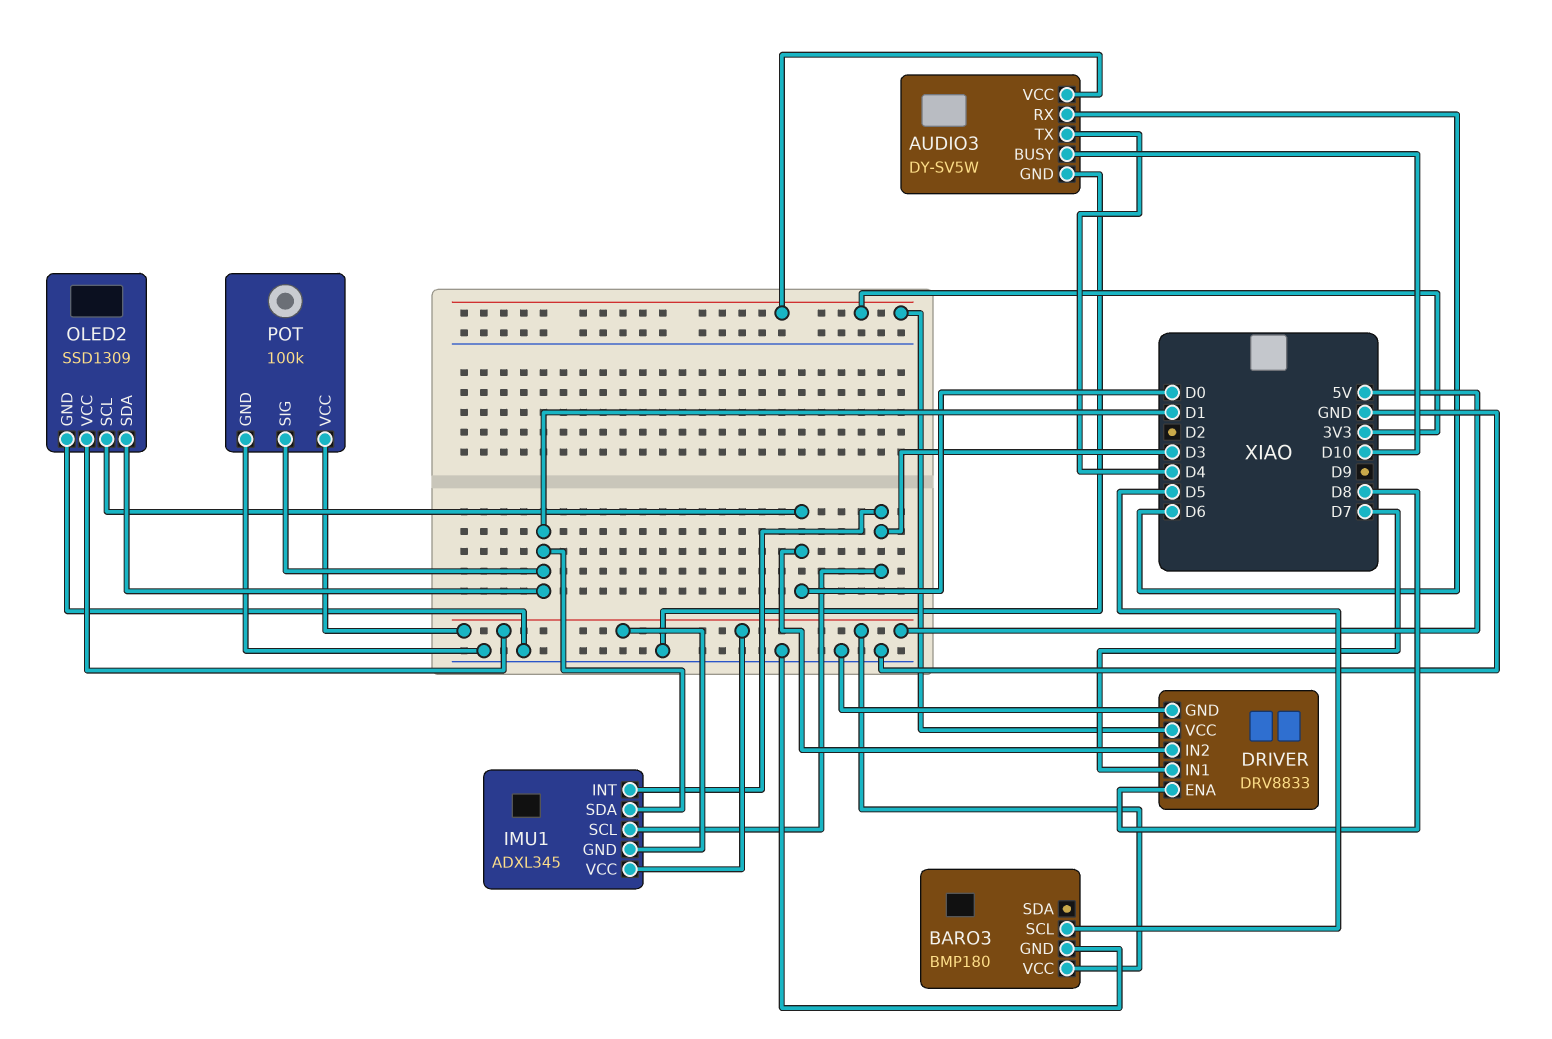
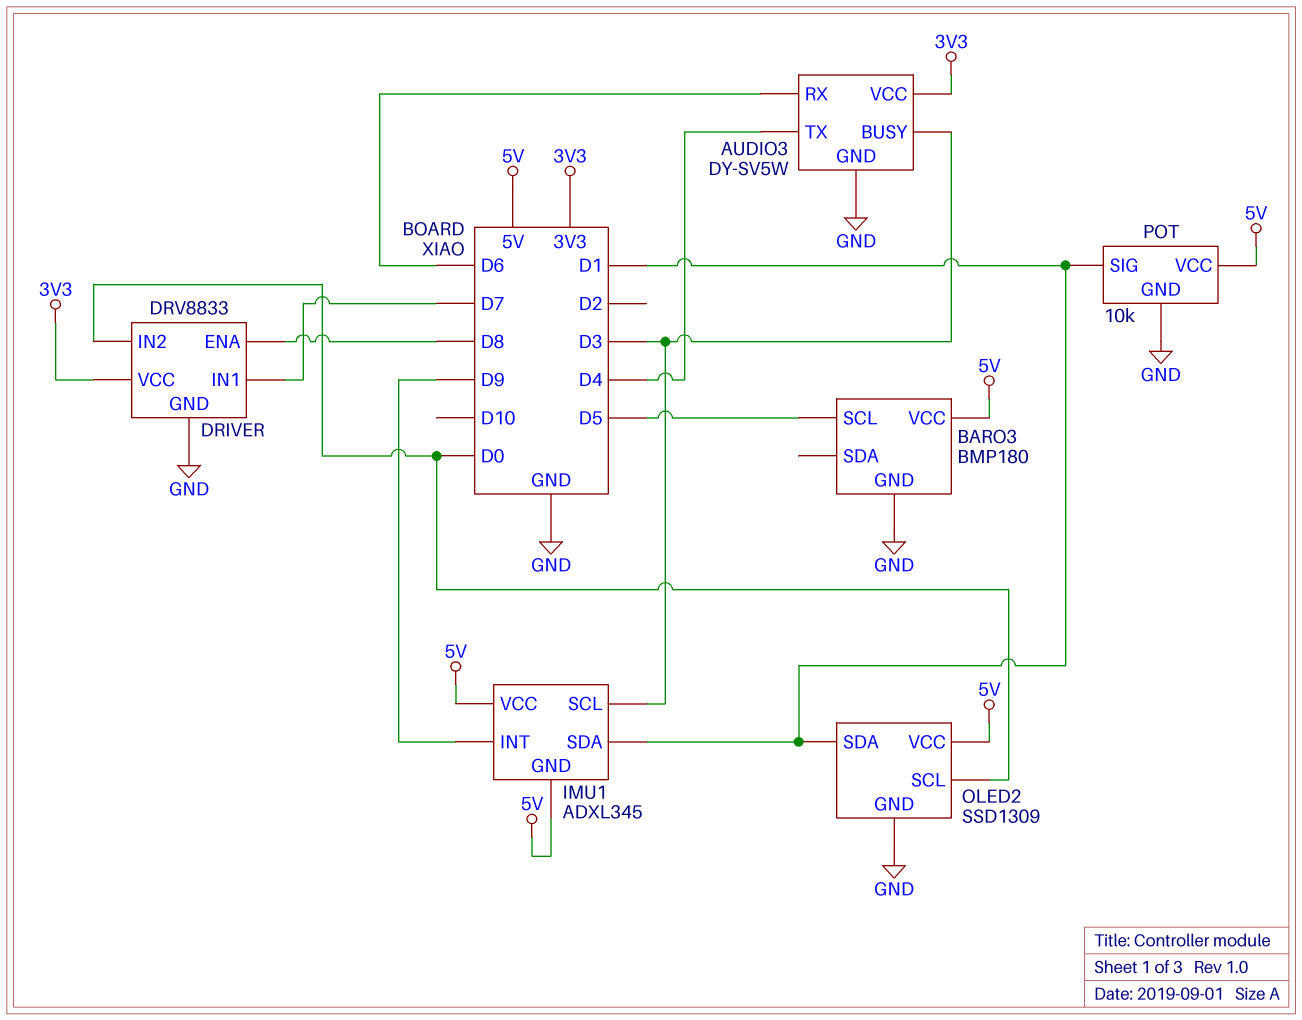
AUDIO3 pin BUSY: D10 -> D3
IMU1 pin INT: D3 -> D9
POT: 100k -> 10k

